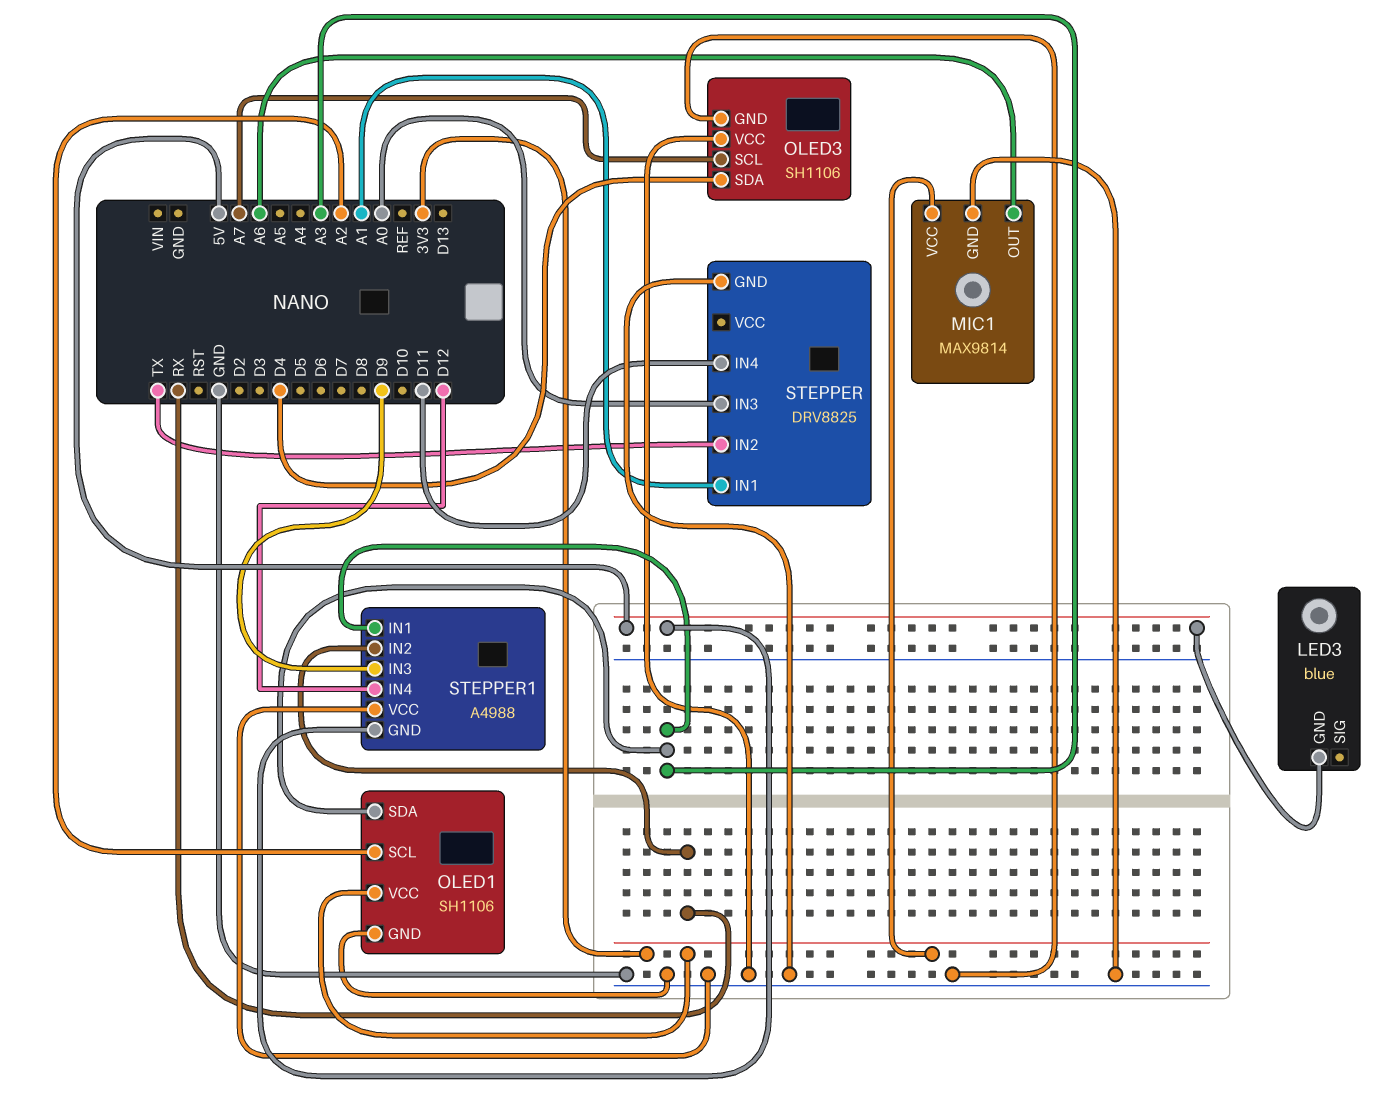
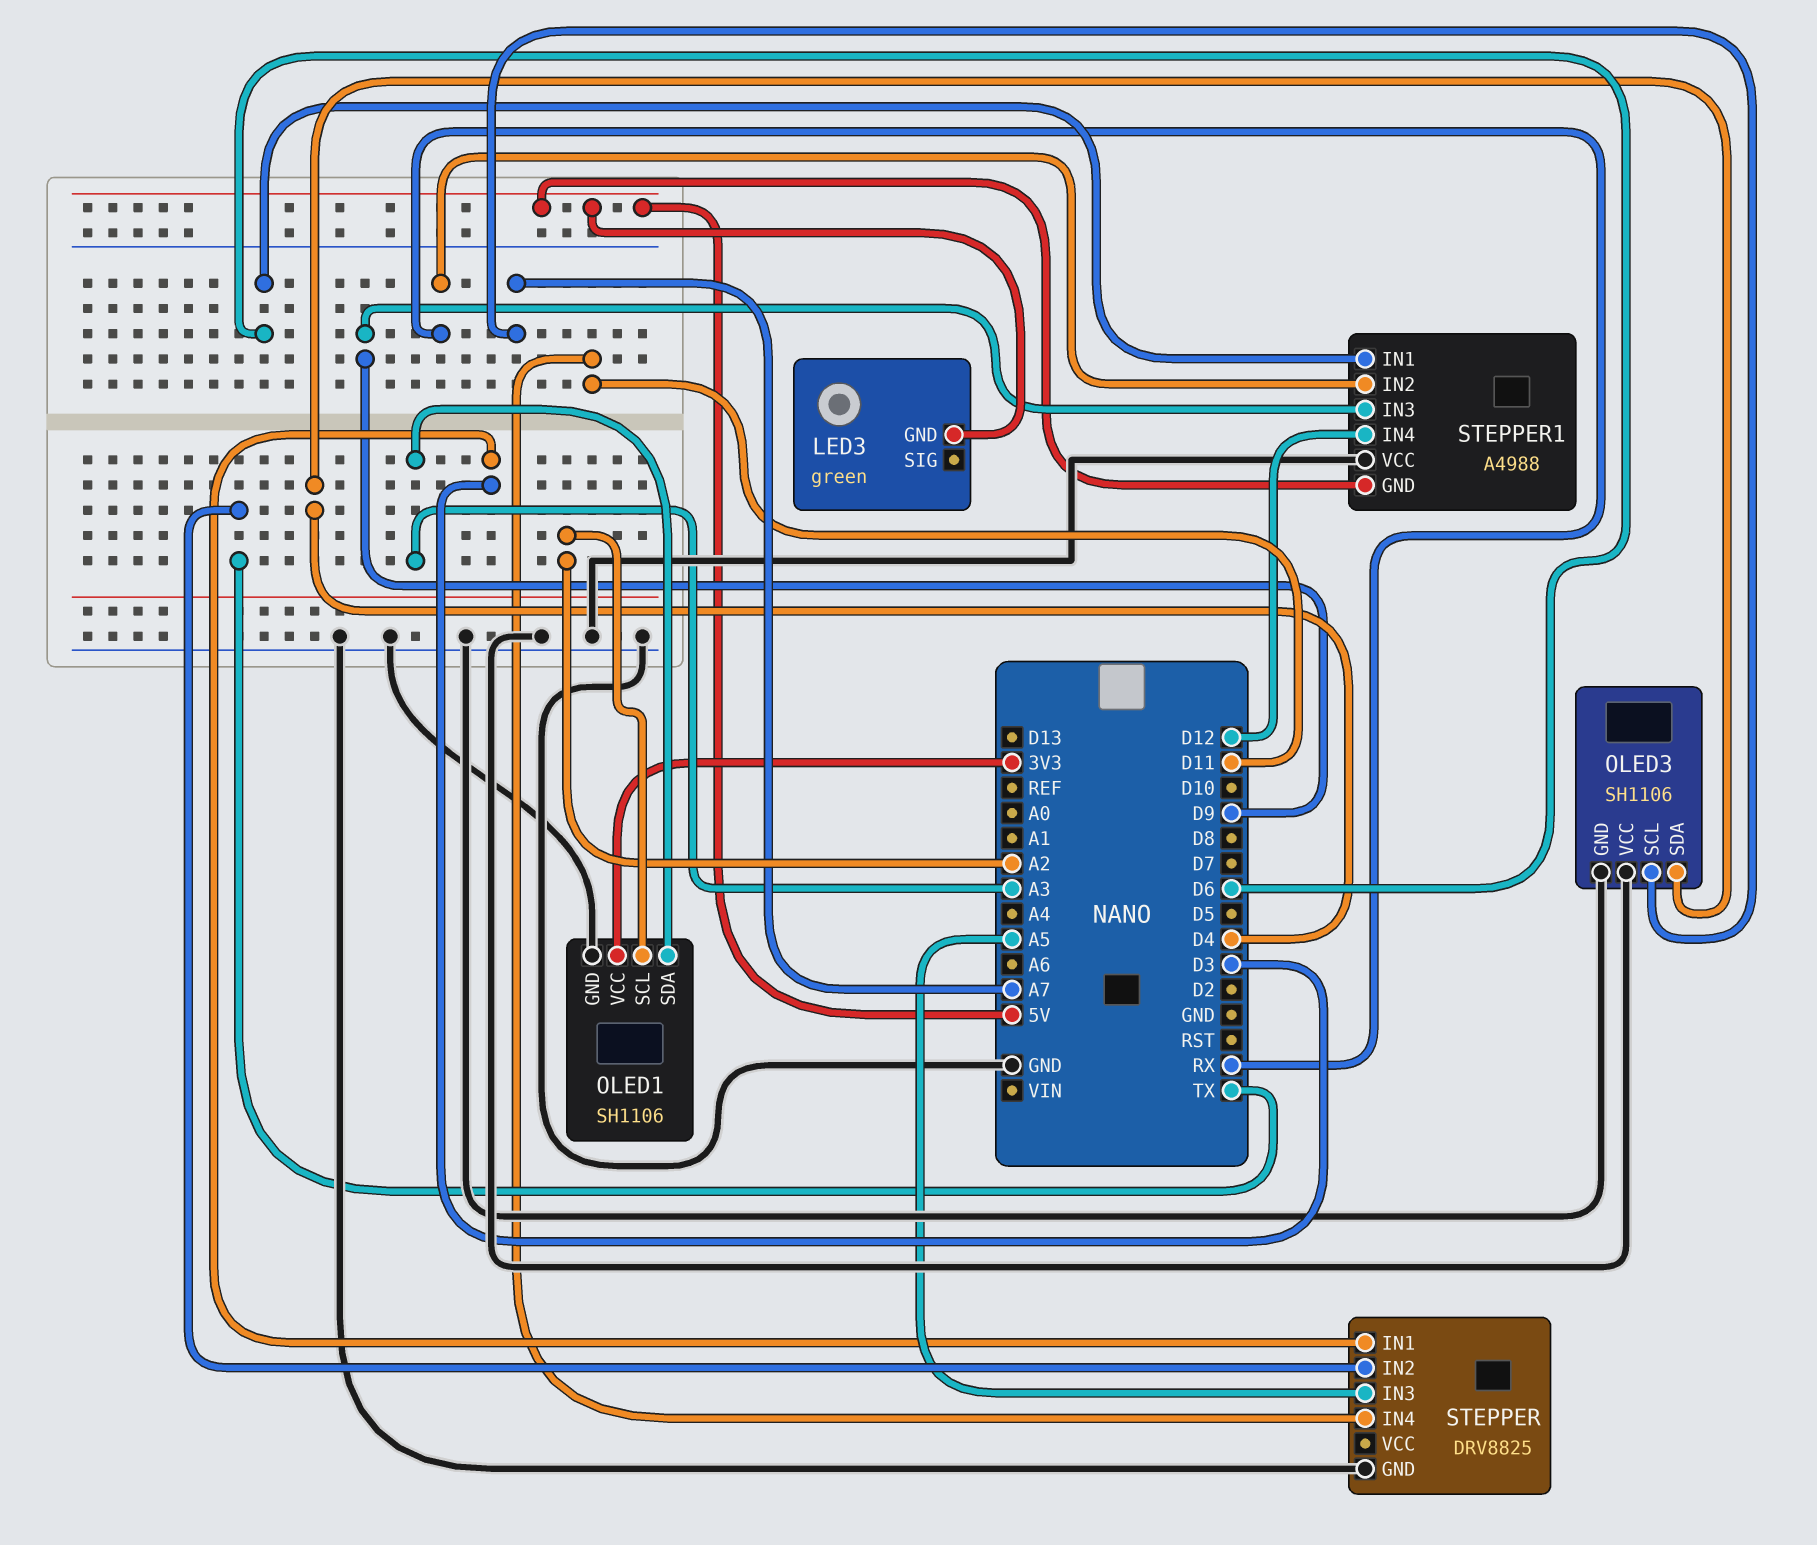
LED3: blue -> green
MIC1: MAX9814 -> none
MIC1 pin GND: GND -> none
MIC1 pin OUT: A6 -> none
MIC1 pin VCC: 3V3 -> none
STEPPER pin IN1: A1 -> D3
STEPPER pin IN3: A0 -> A5
STEPPER1 pin IN1: A3 -> D6

